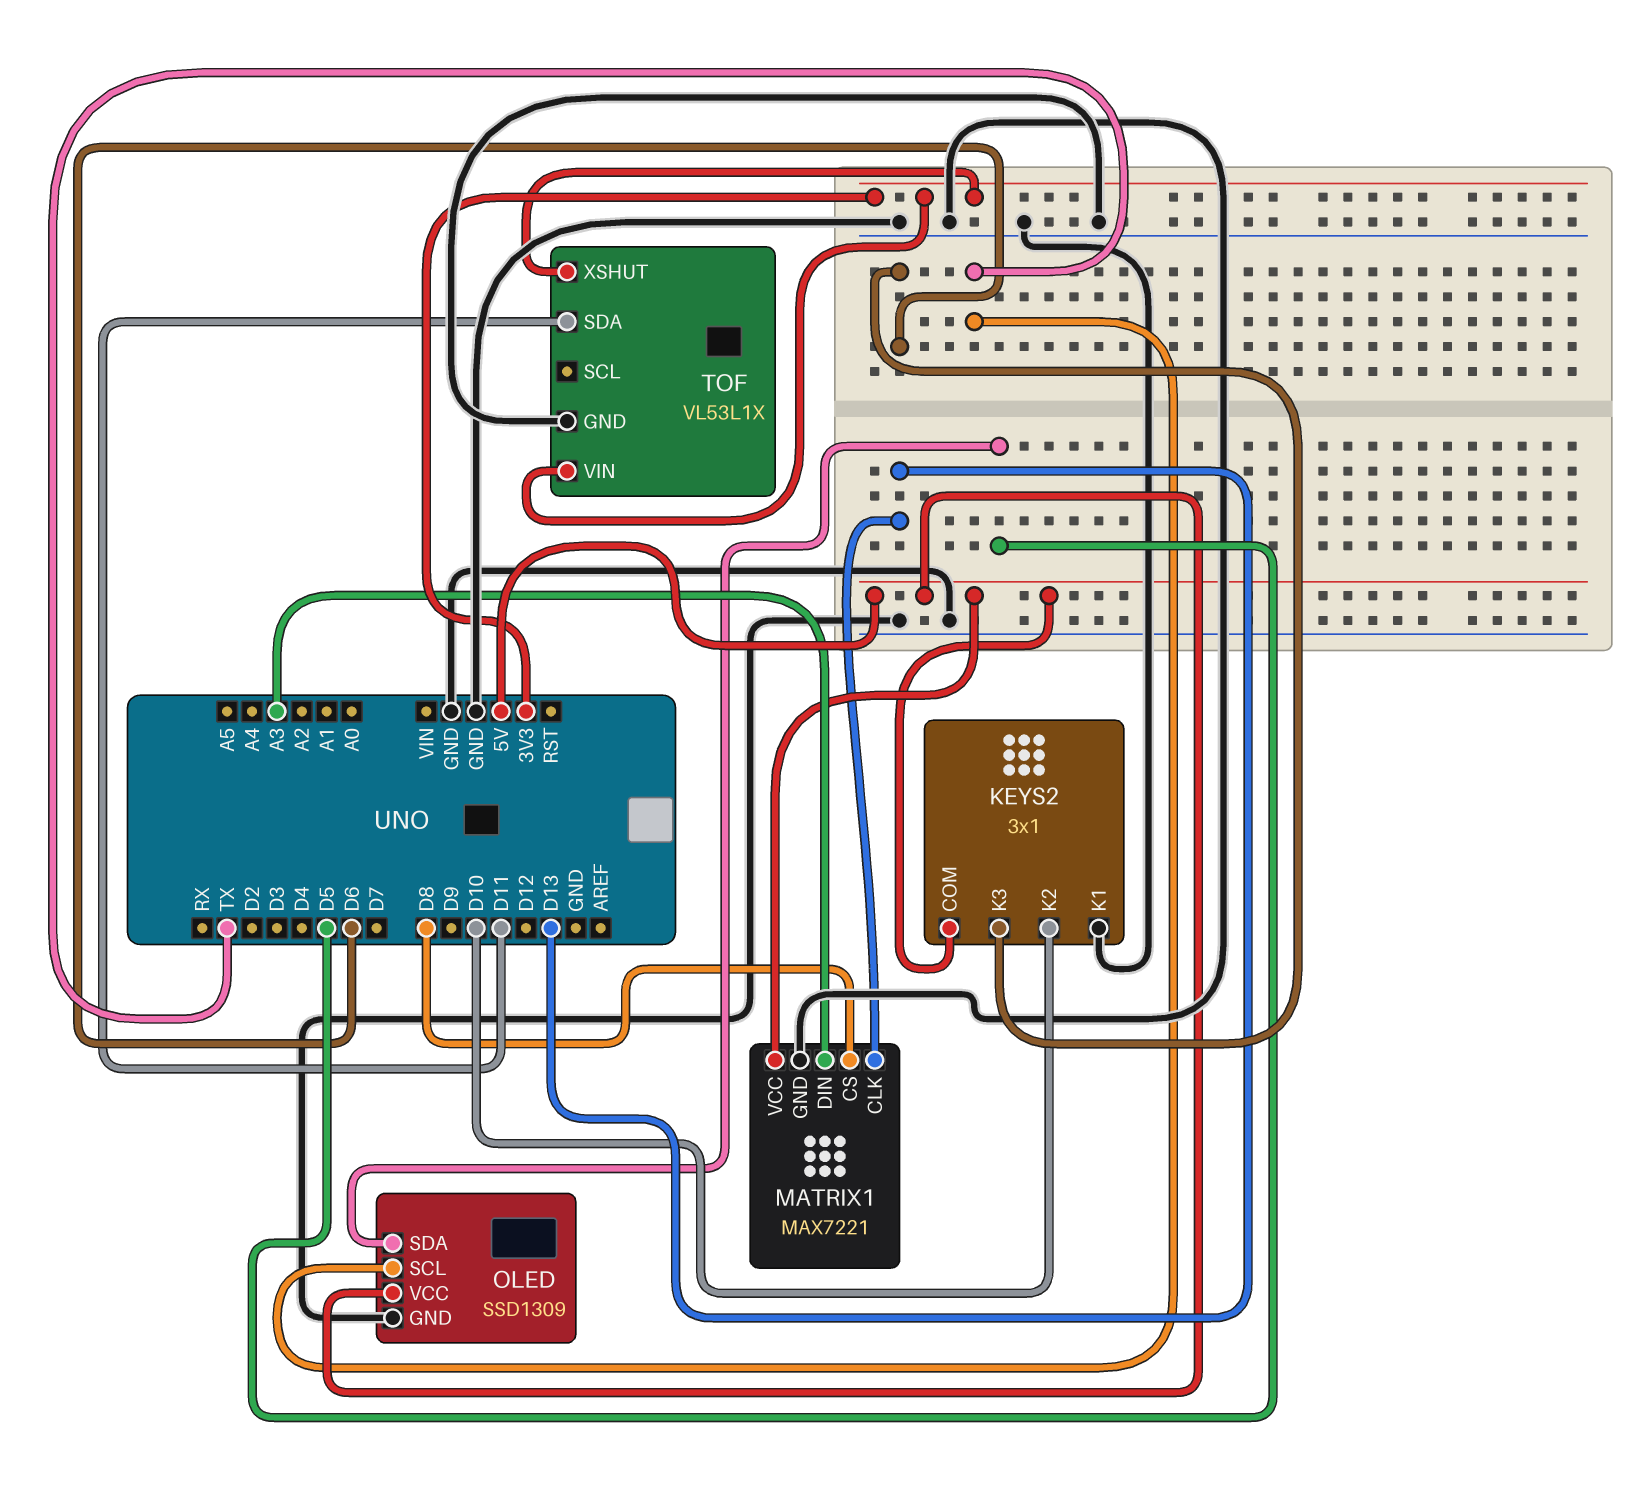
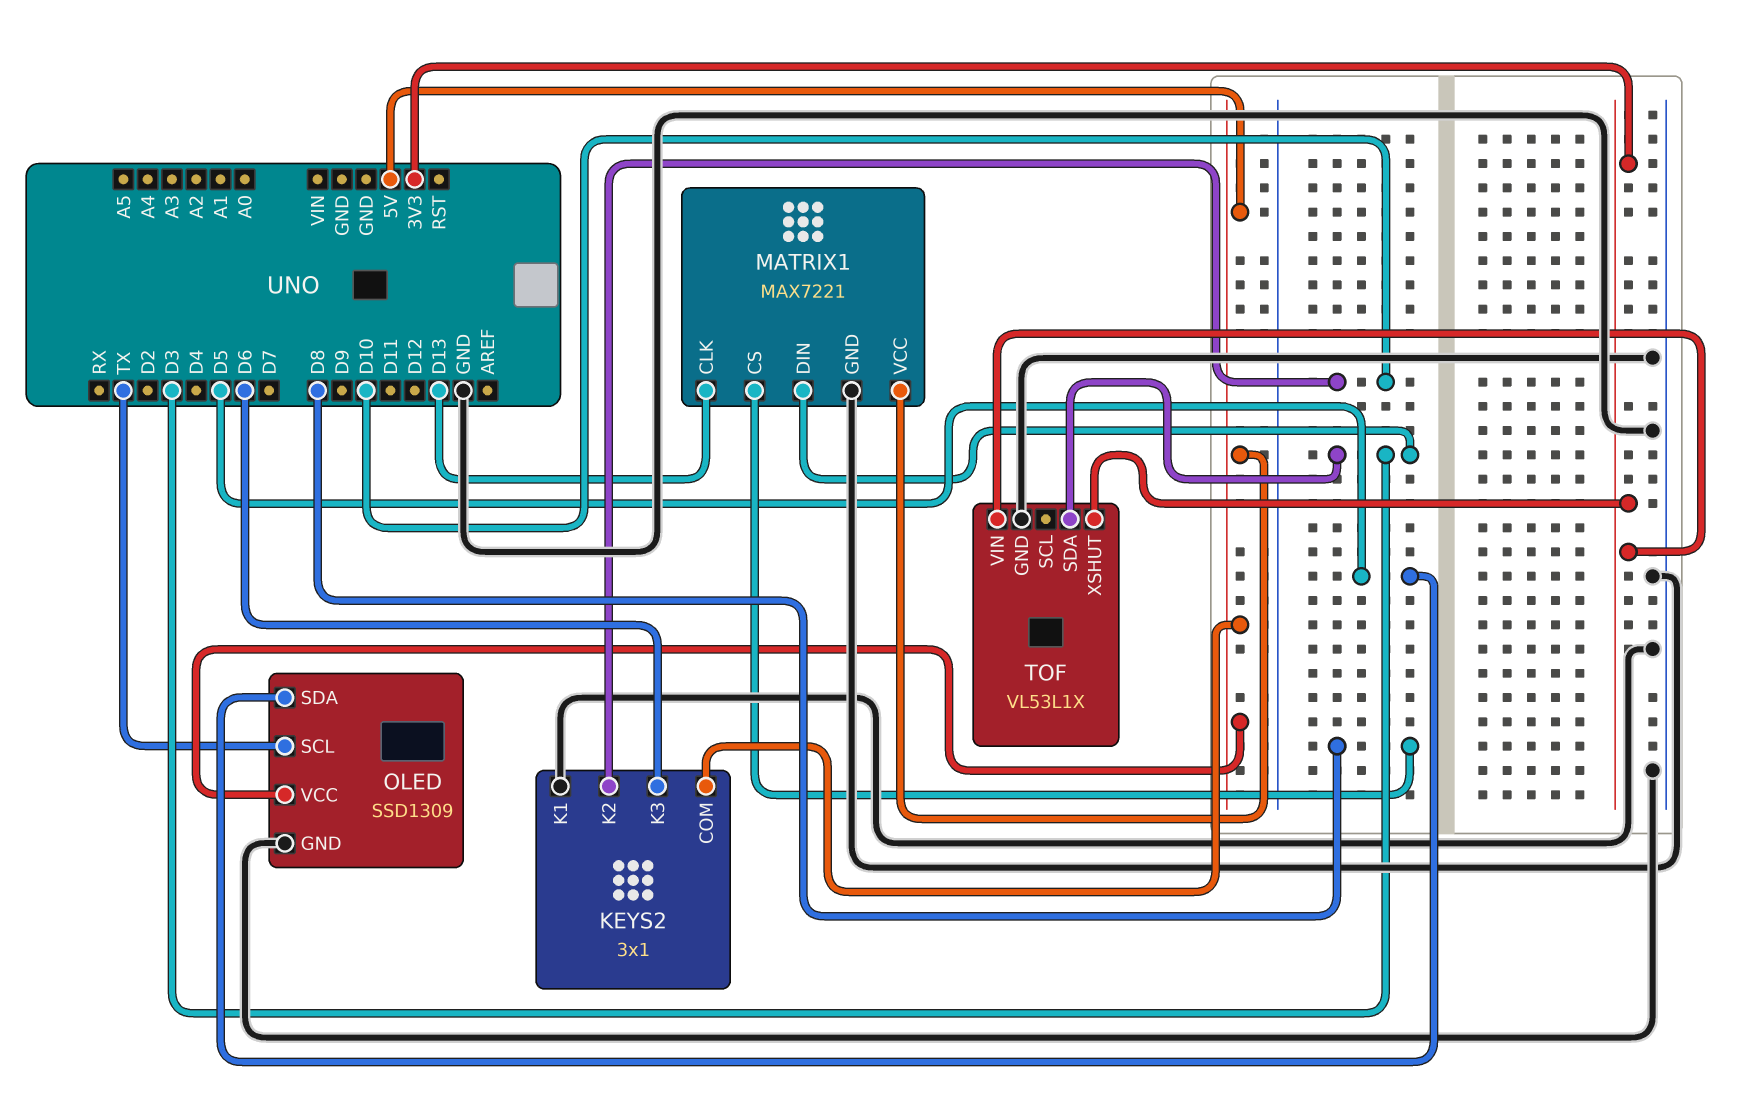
MATRIX1 pin DIN: A3 -> D3
TOF pin SDA: D11 -> D3

